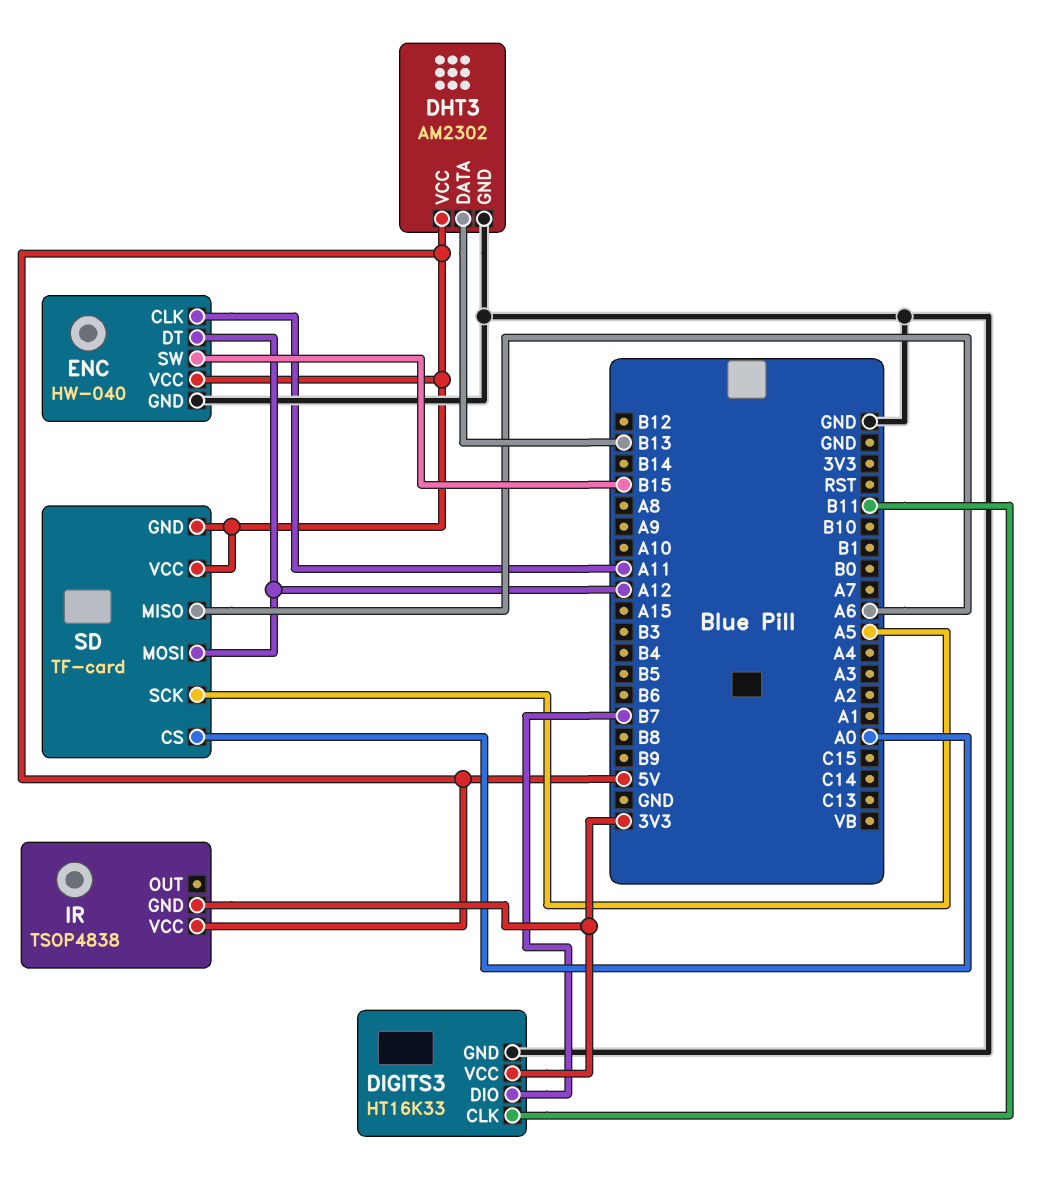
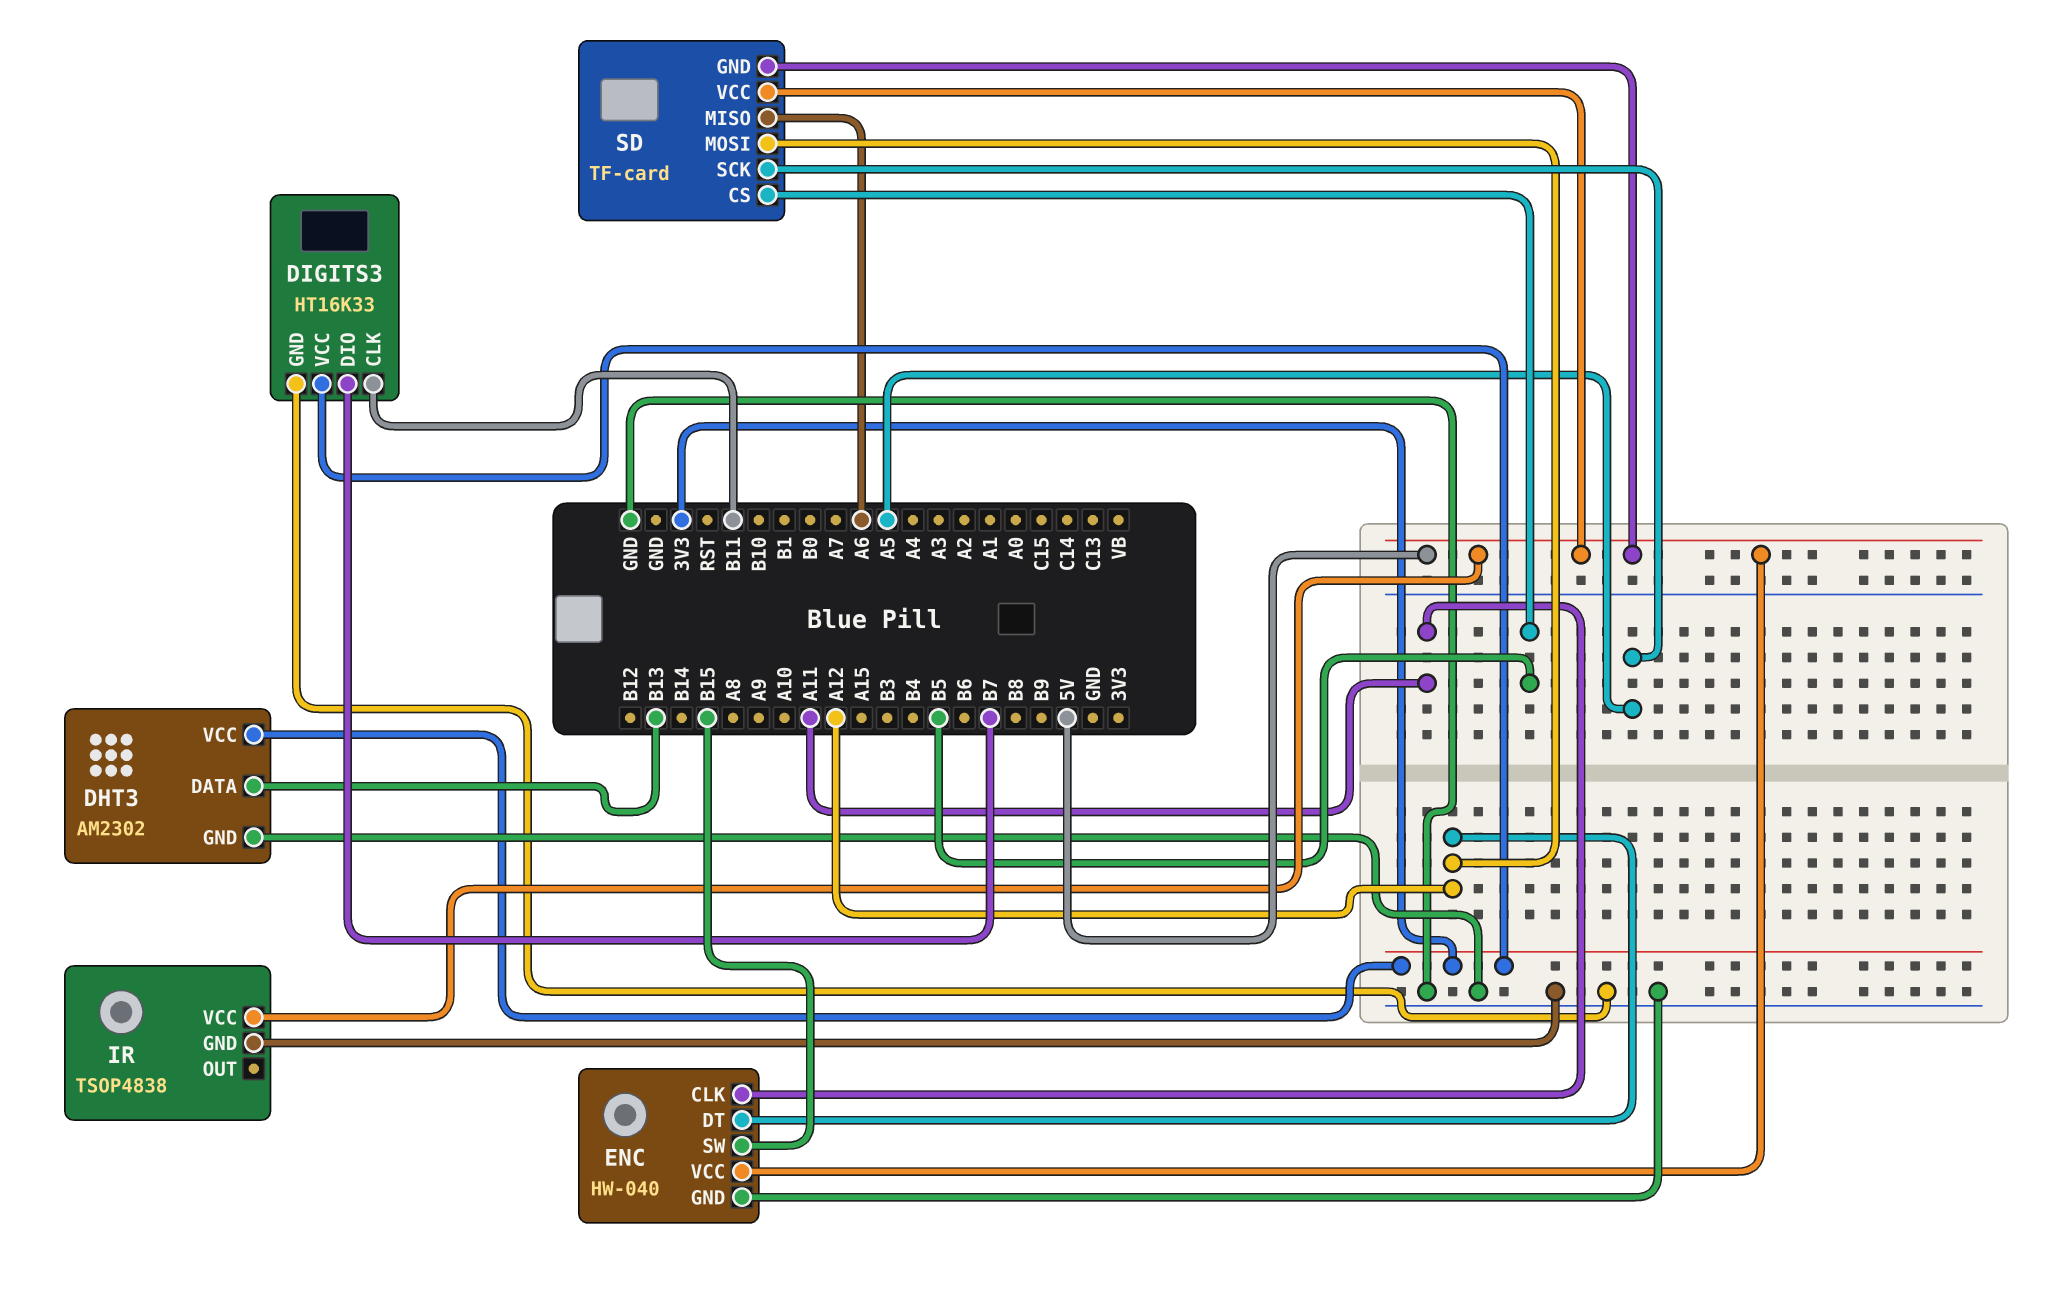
DHT3 pin VCC: 5V -> 3V3
IR pin GND: 3V3 -> GND
SD pin CS: A0 -> B5

